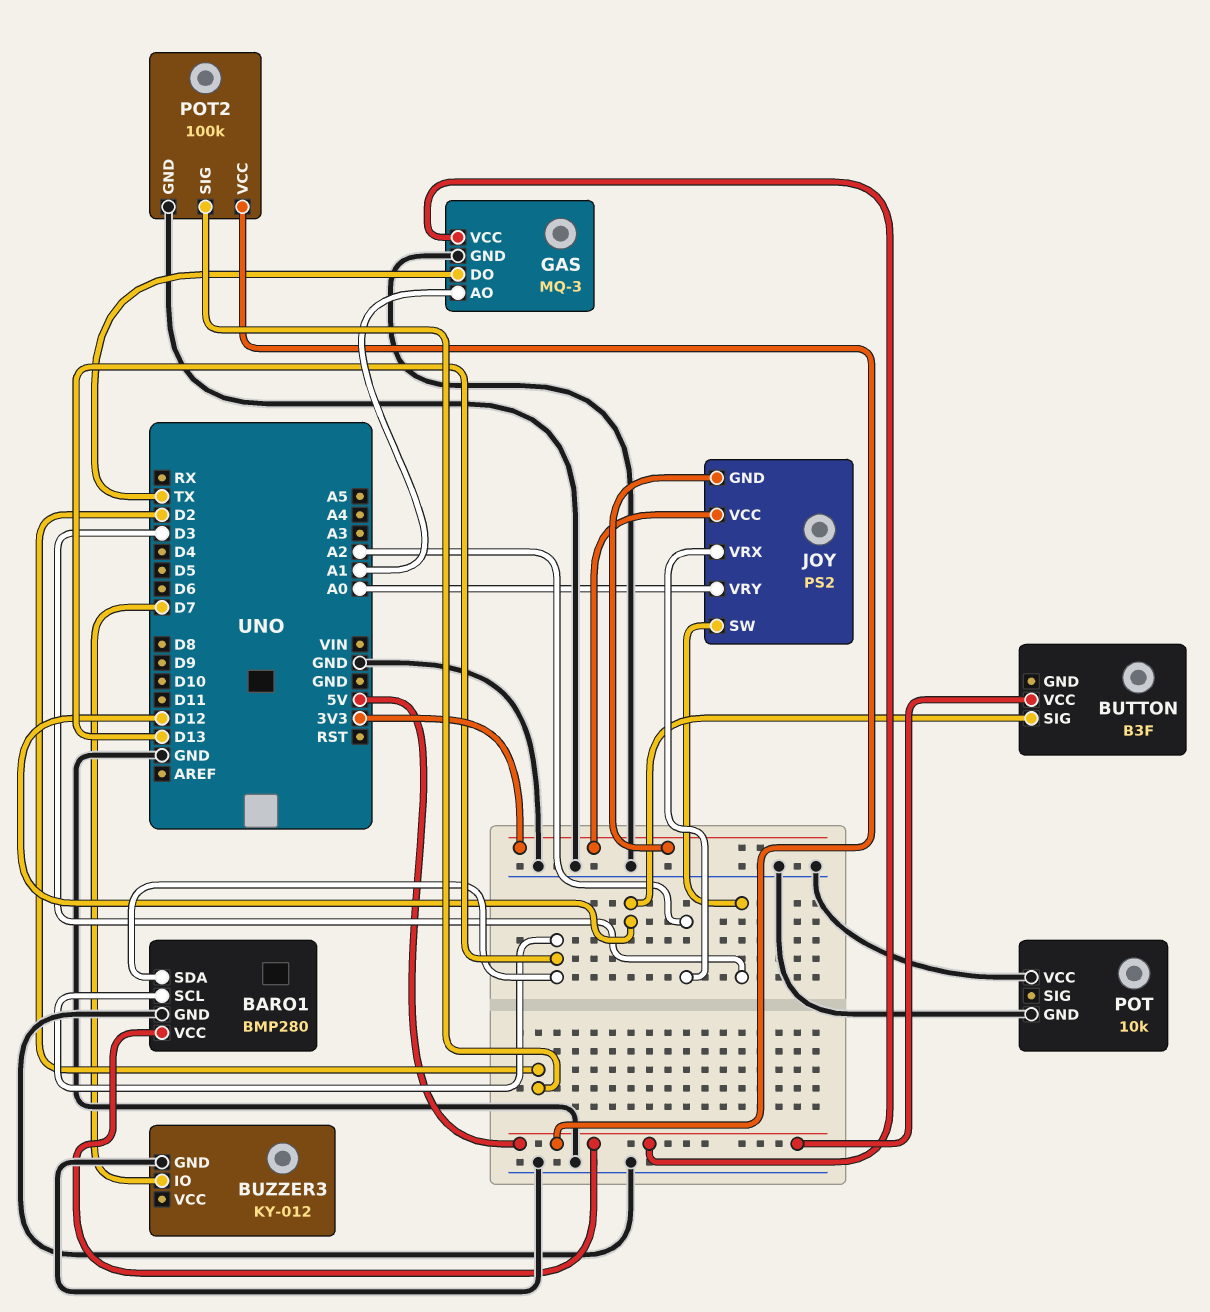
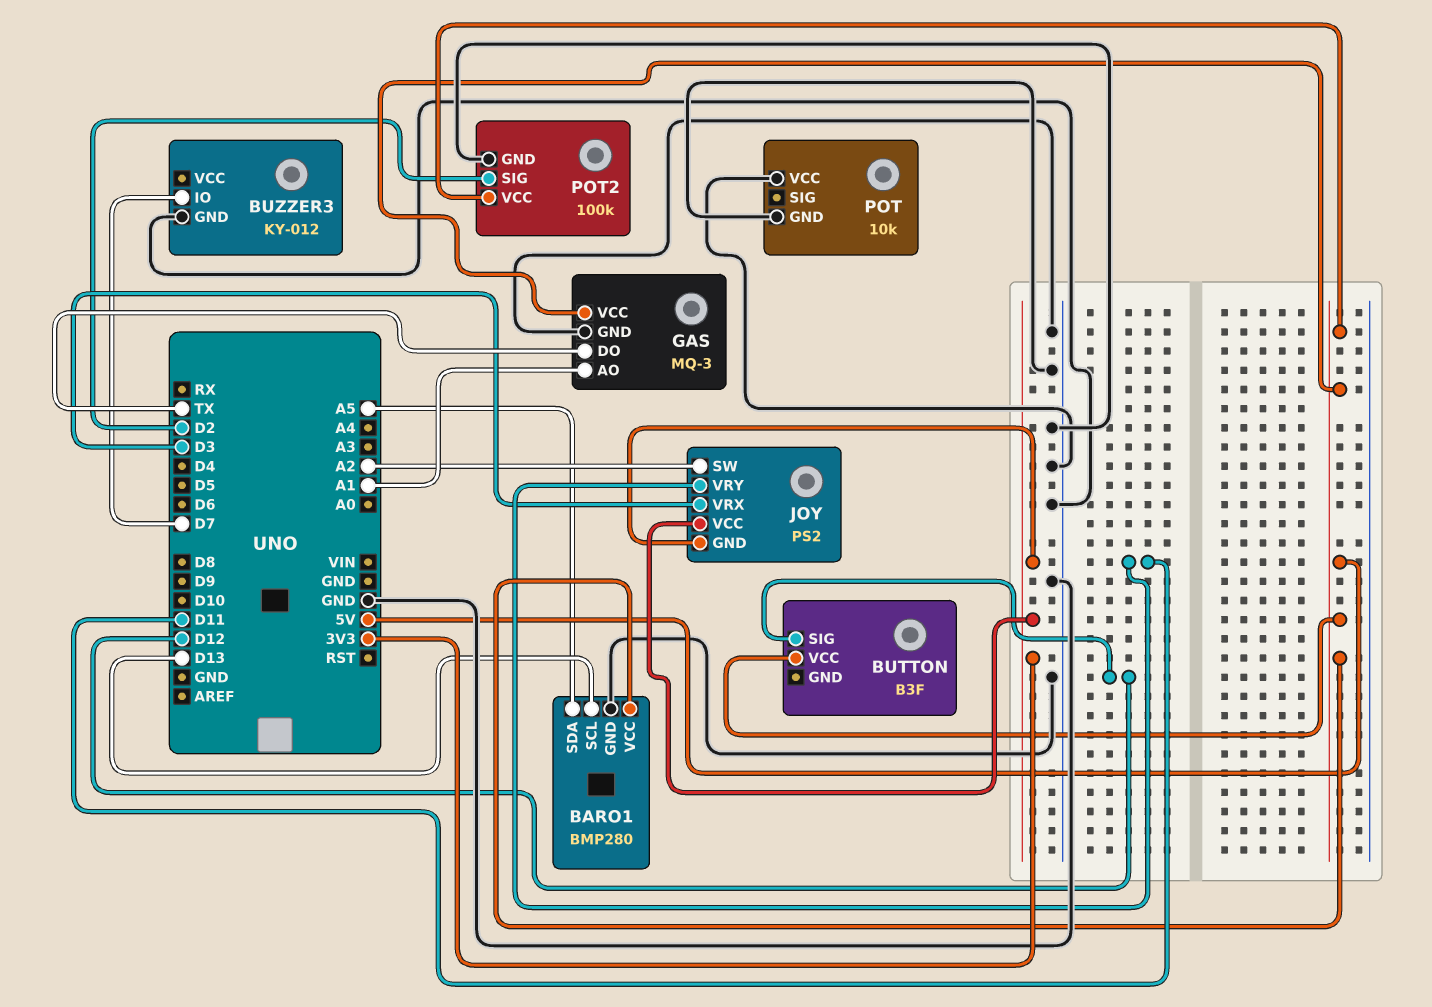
BARO1 pin SDA: D13 -> A5
JOY pin SW: D3 -> A2
JOY pin VRX: A2 -> D3
JOY pin VRY: A0 -> D11

